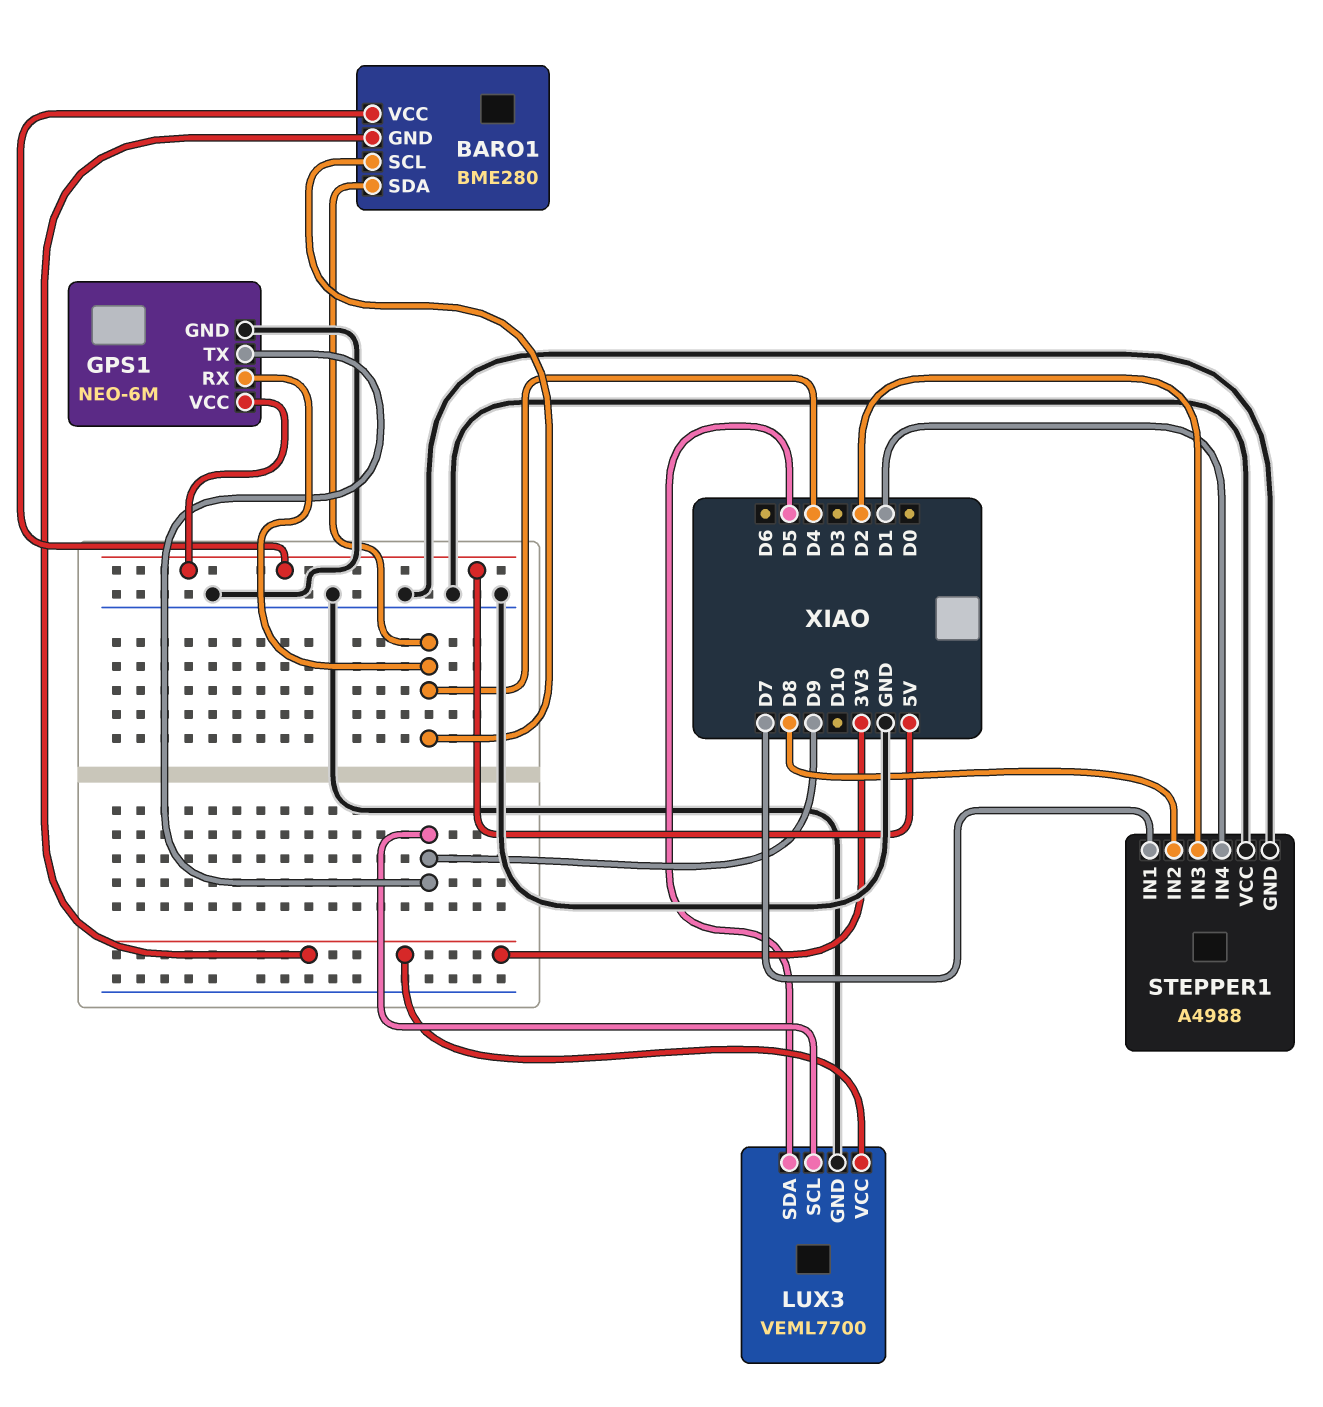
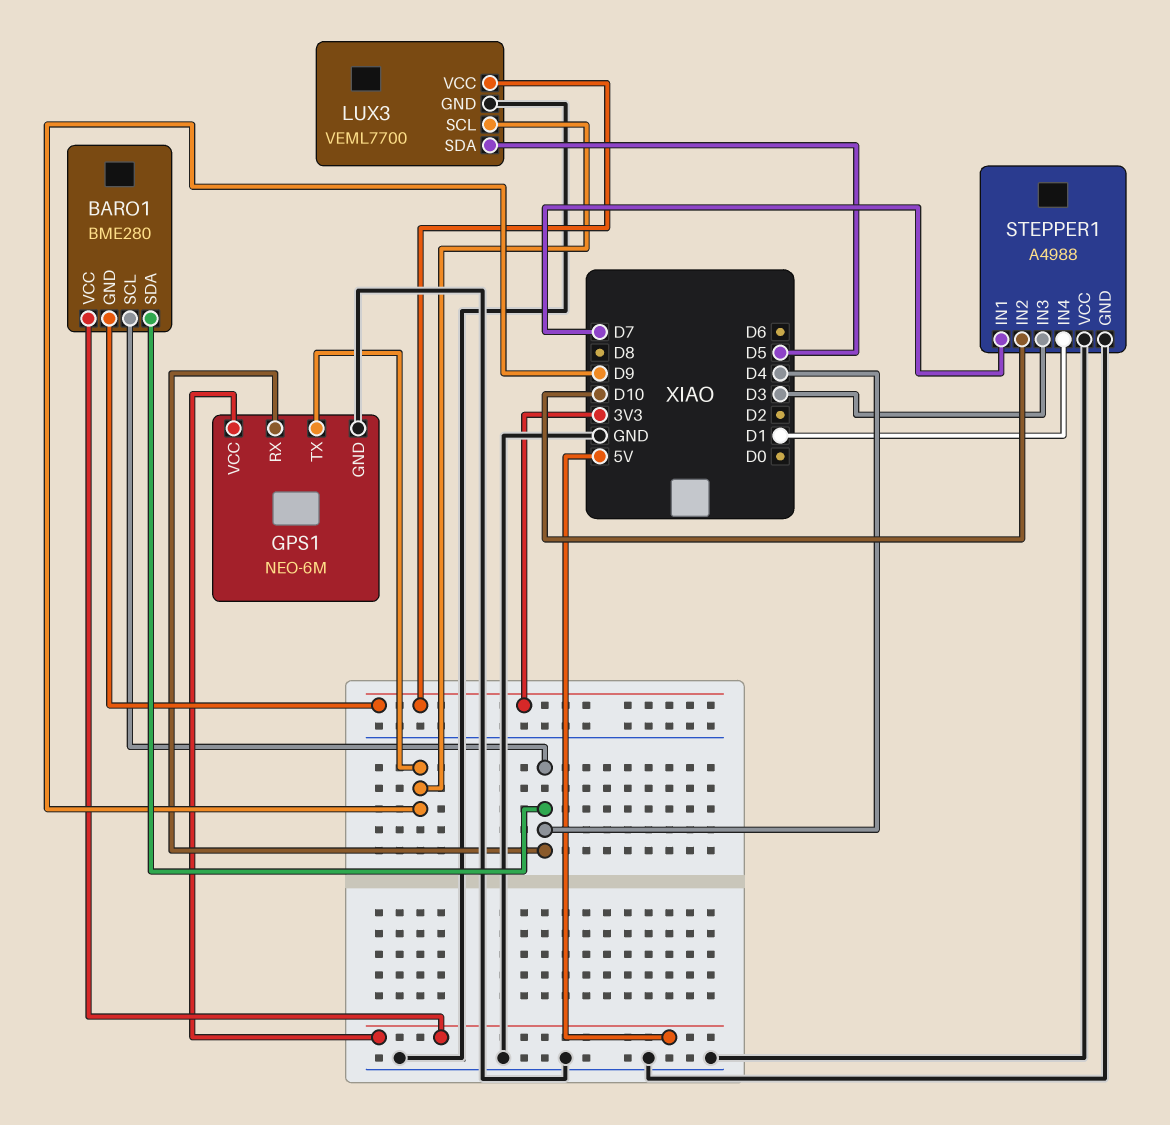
STEPPER1 pin IN2: D8 -> D10
STEPPER1 pin IN3: D2 -> D3

